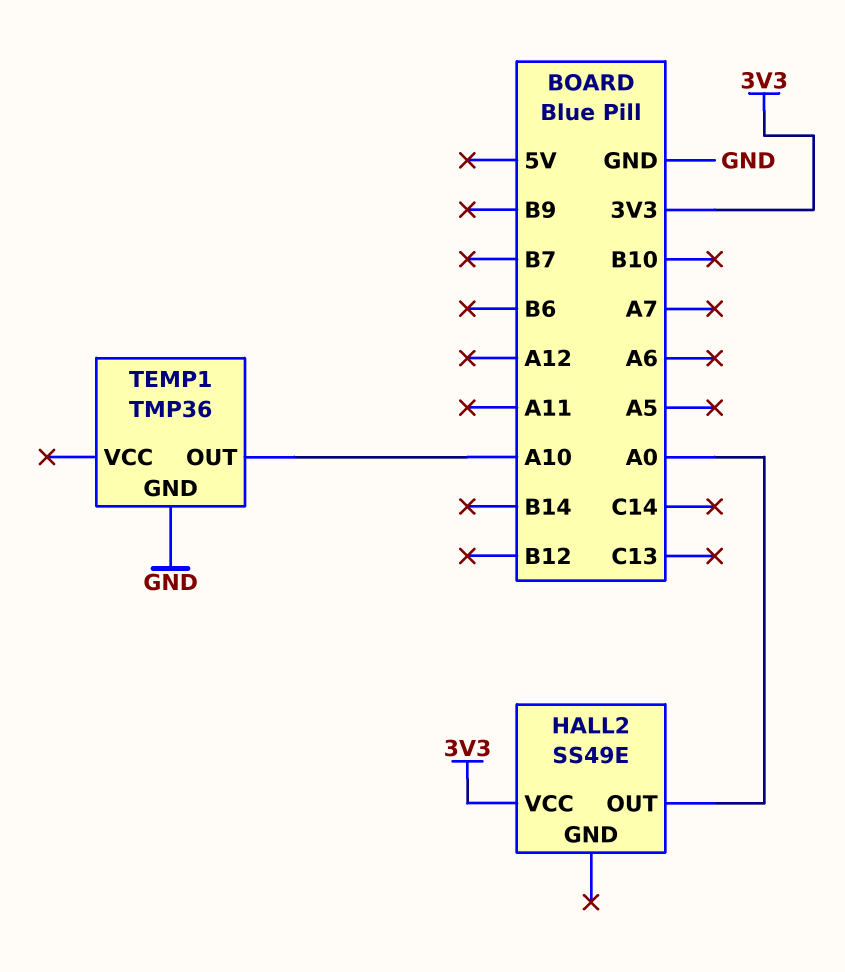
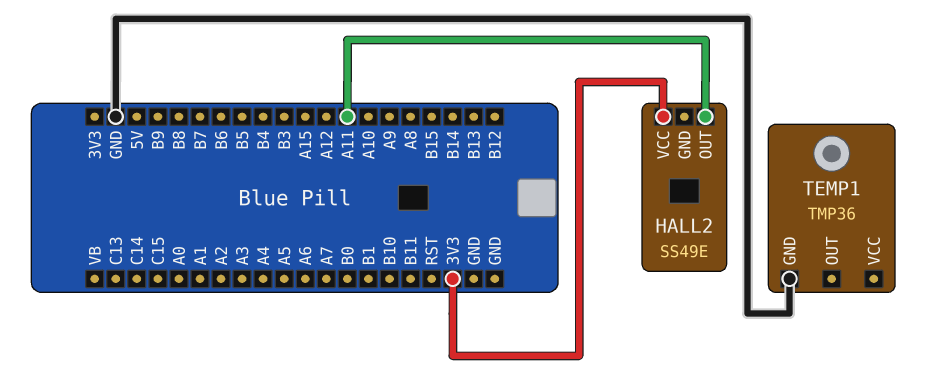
HALL2 pin OUT: A0 -> A11
TEMP1 pin OUT: A10 -> none

